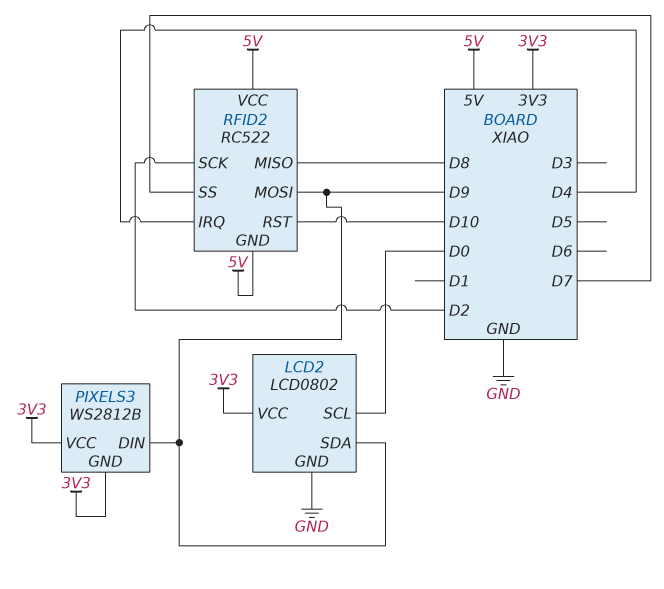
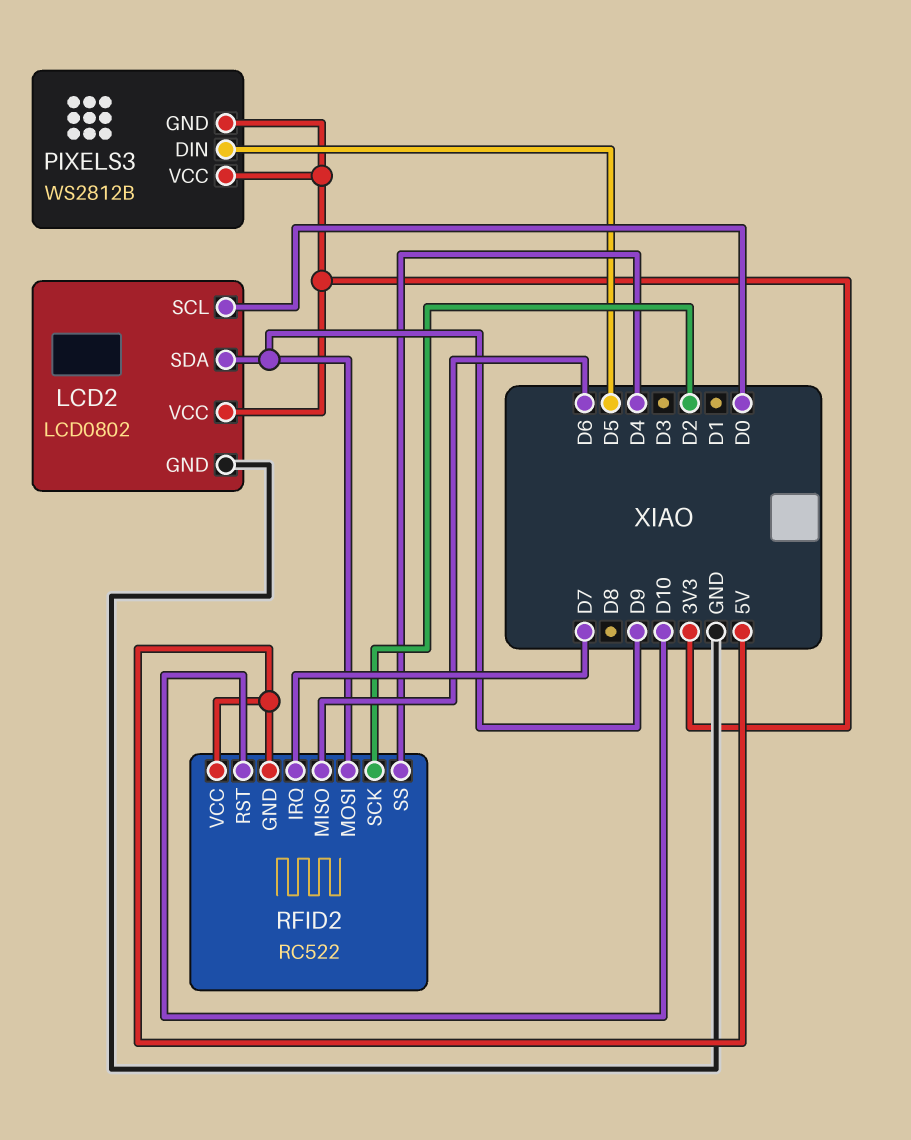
PIXELS3 pin DIN: D9 -> D5
RFID2 pin IRQ: D4 -> D7
RFID2 pin MISO: D8 -> D6
RFID2 pin SS: D7 -> D4

